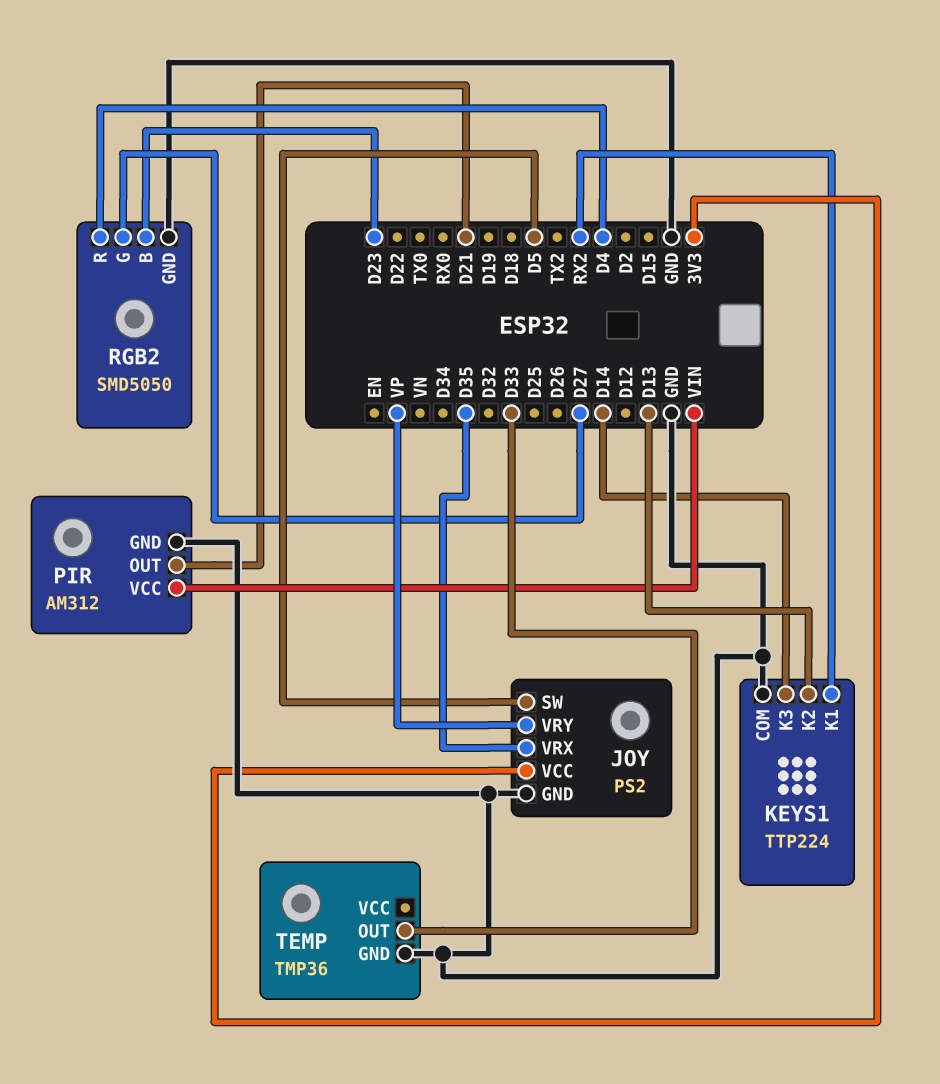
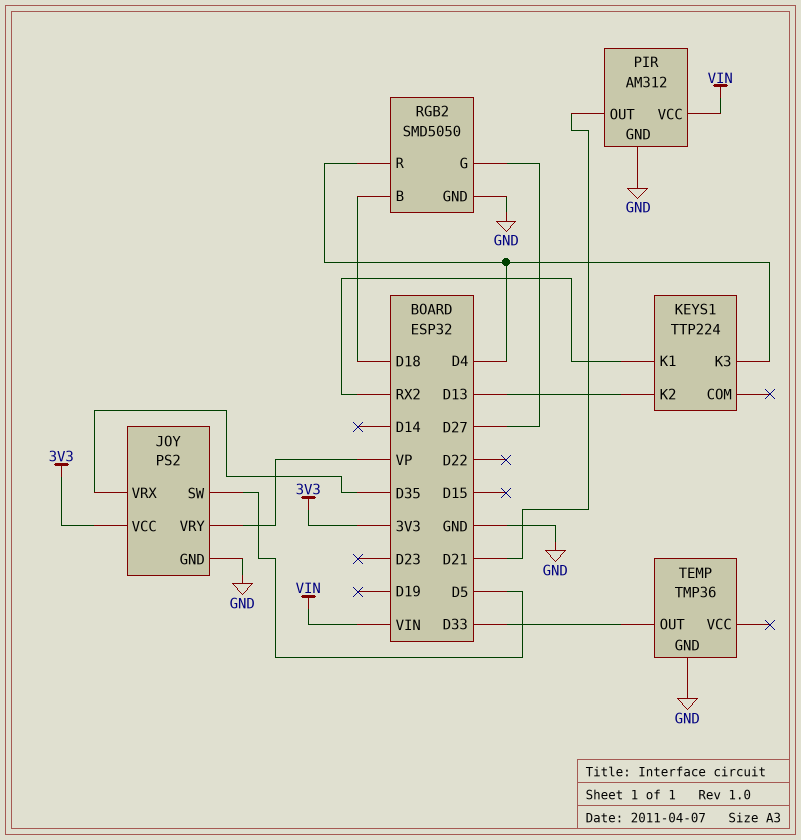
KEYS1 pin COM: GND -> none
KEYS1 pin K3: D14 -> D4
RGB2 pin B: D23 -> D18

